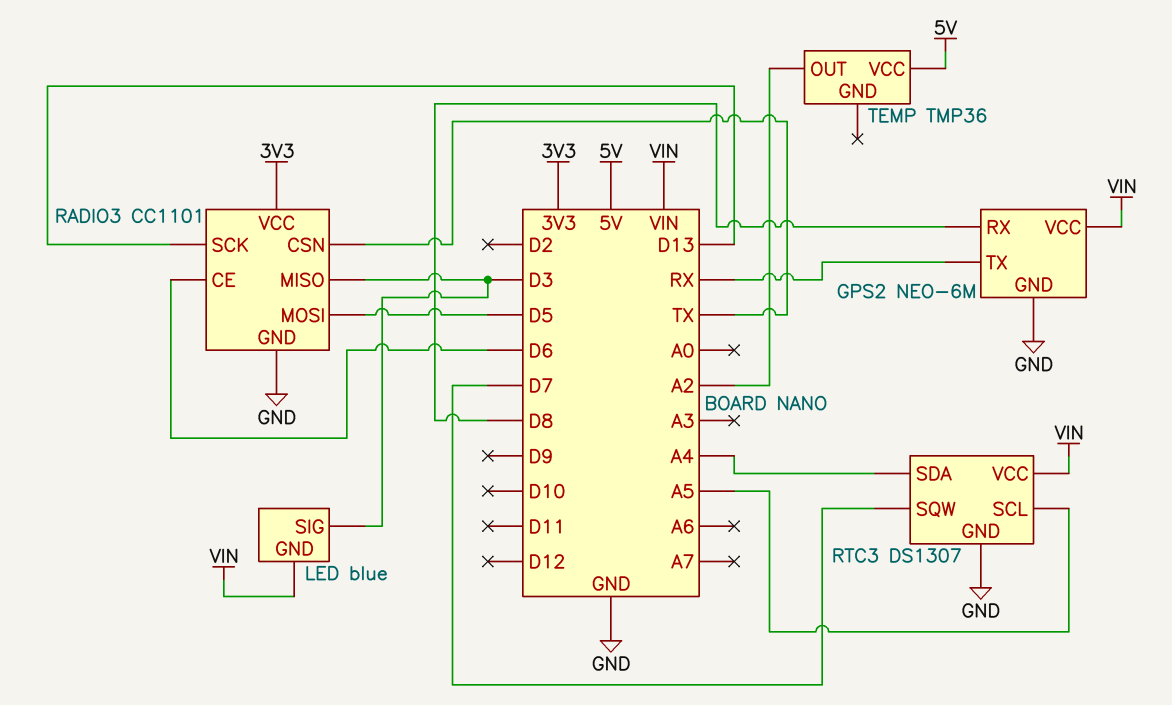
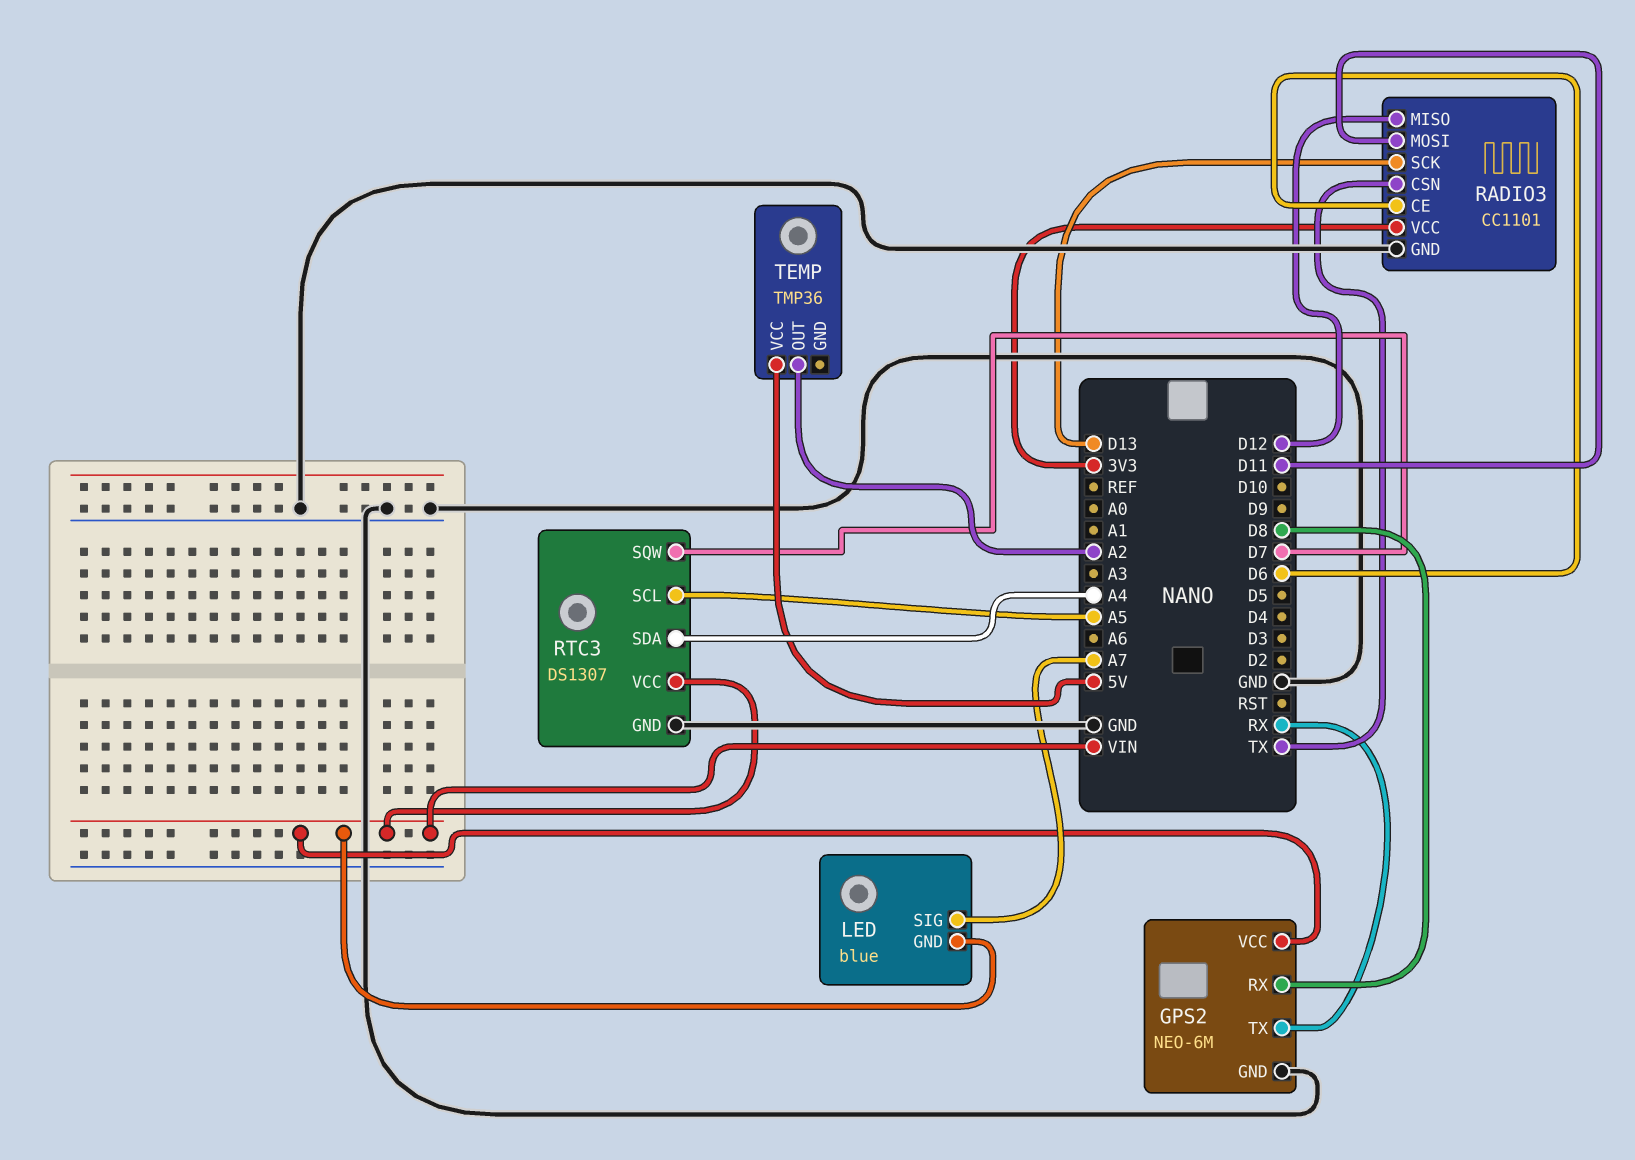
LED pin SIG: D3 -> A7
RADIO3 pin MISO: D3 -> D12
RADIO3 pin MOSI: D5 -> D11

